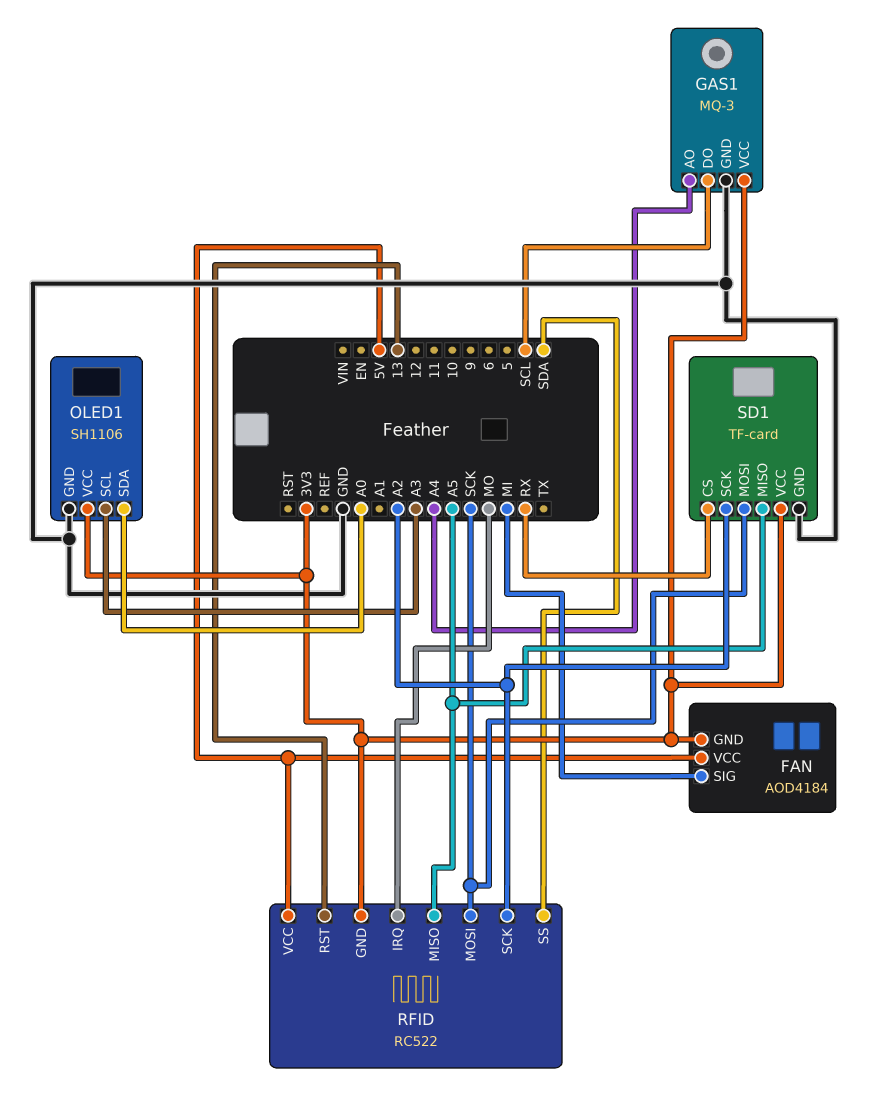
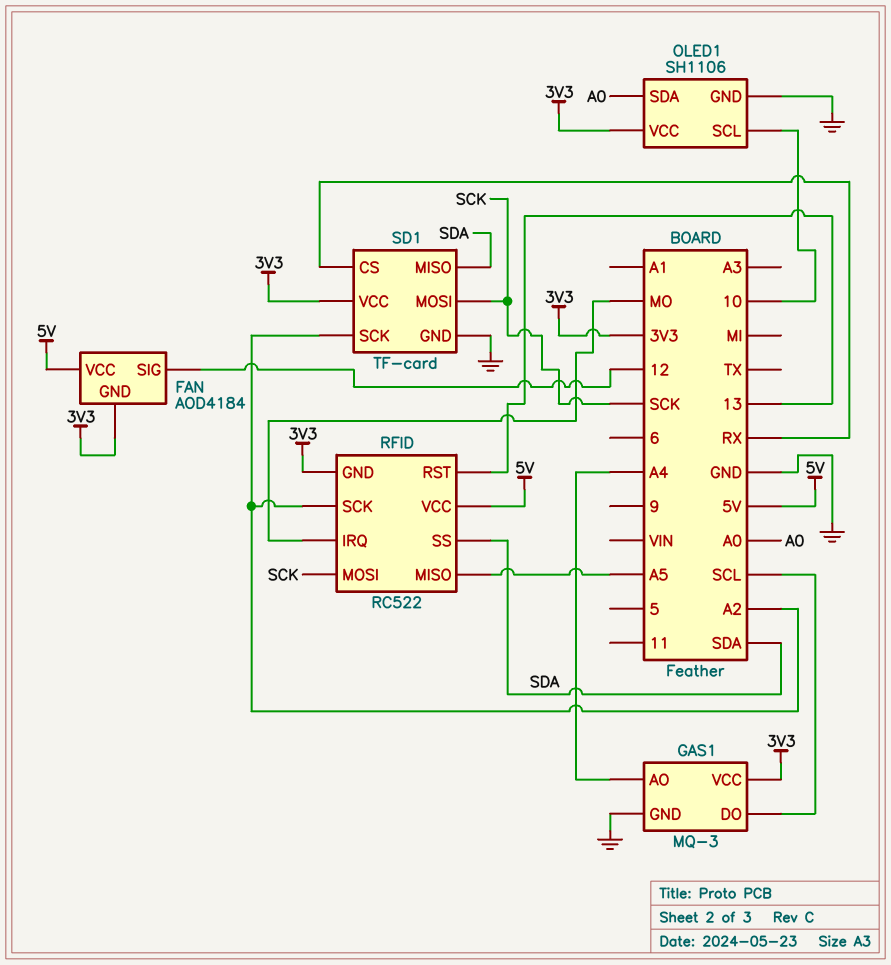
FAN pin SIG: MI -> 12
OLED1 pin SCL: A3 -> 10
SD1 pin MISO: A5 -> SDA

